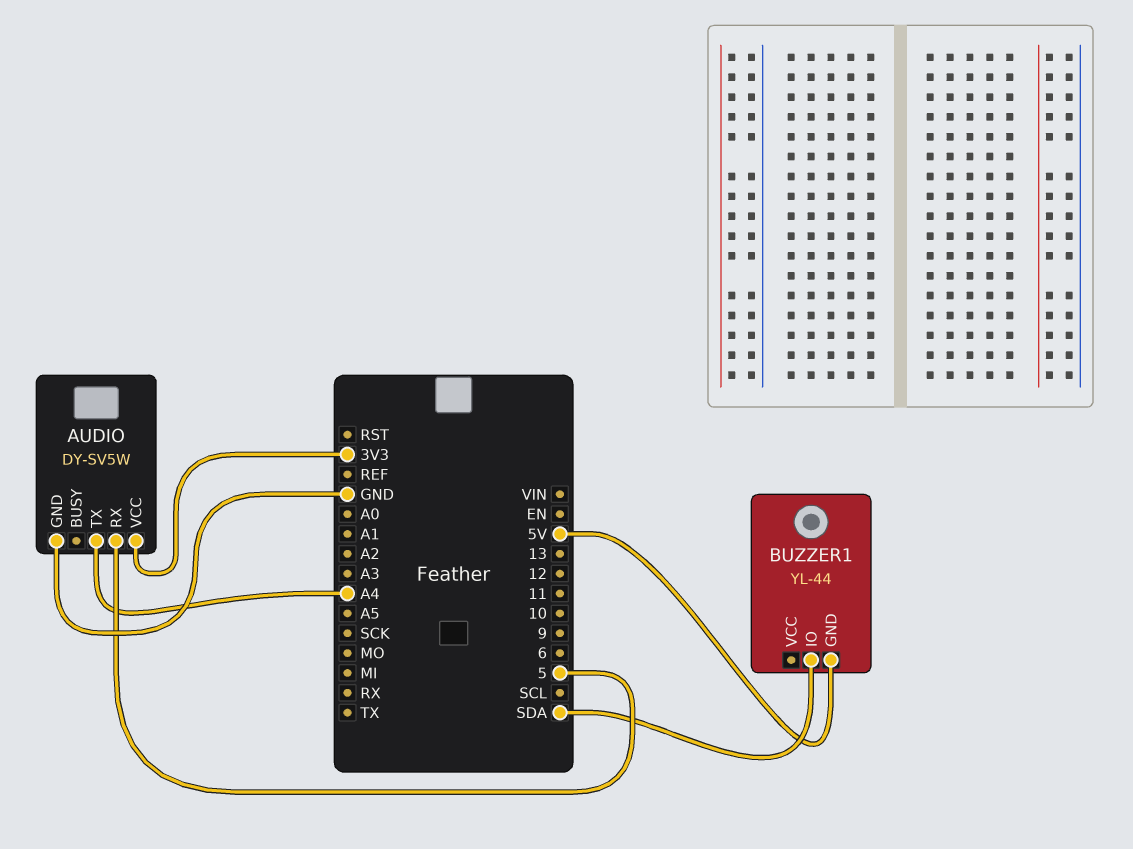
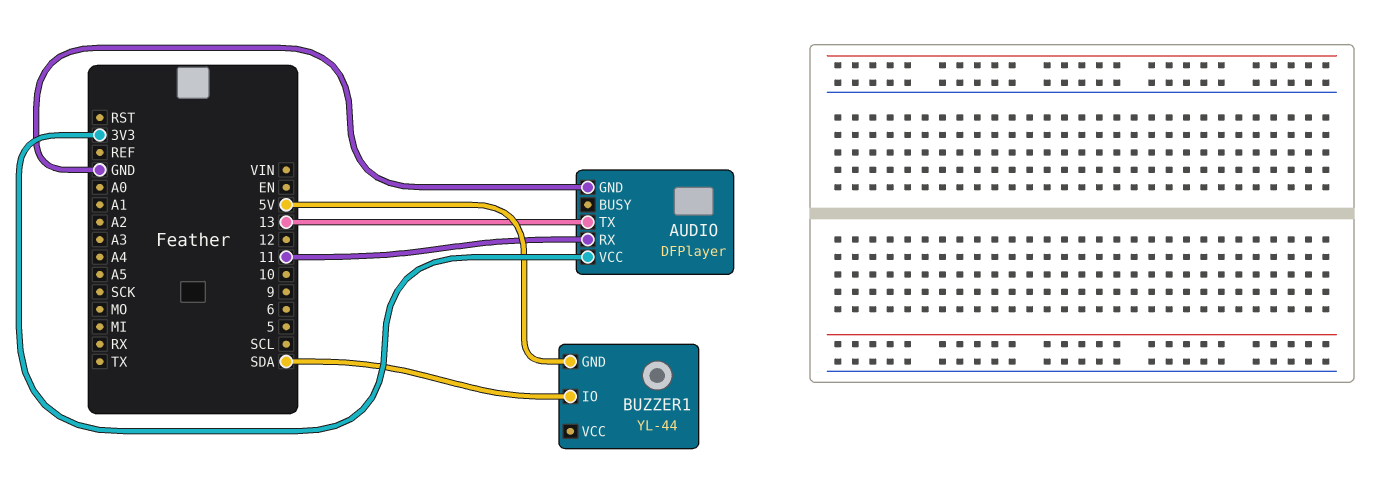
AUDIO: DY-SV5W -> DFPlayer
AUDIO pin RX: 5 -> 11
AUDIO pin TX: A4 -> 13

